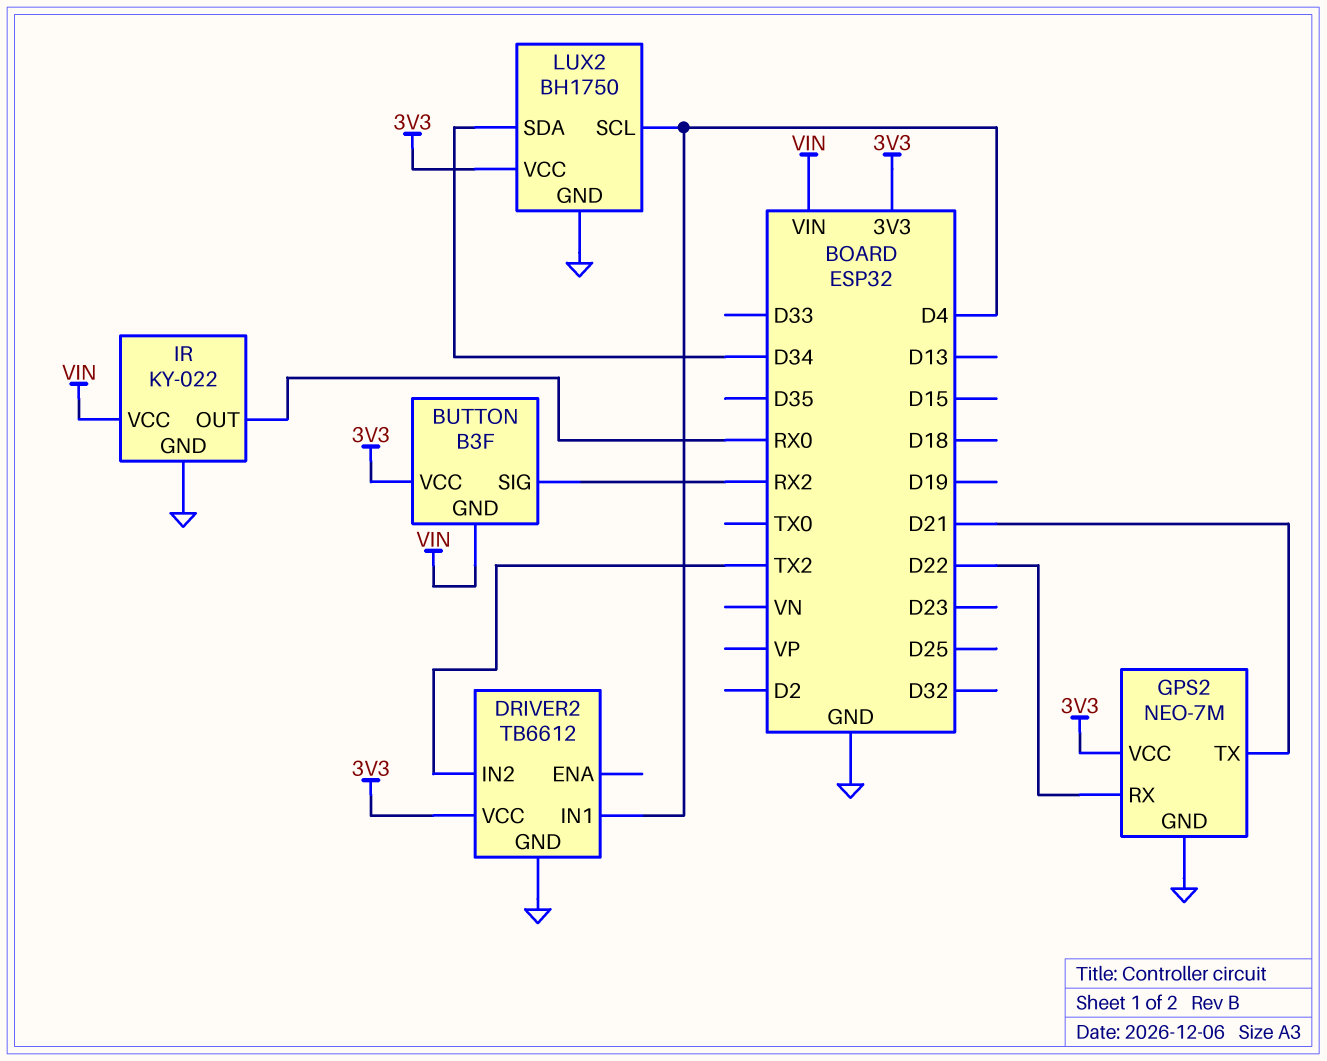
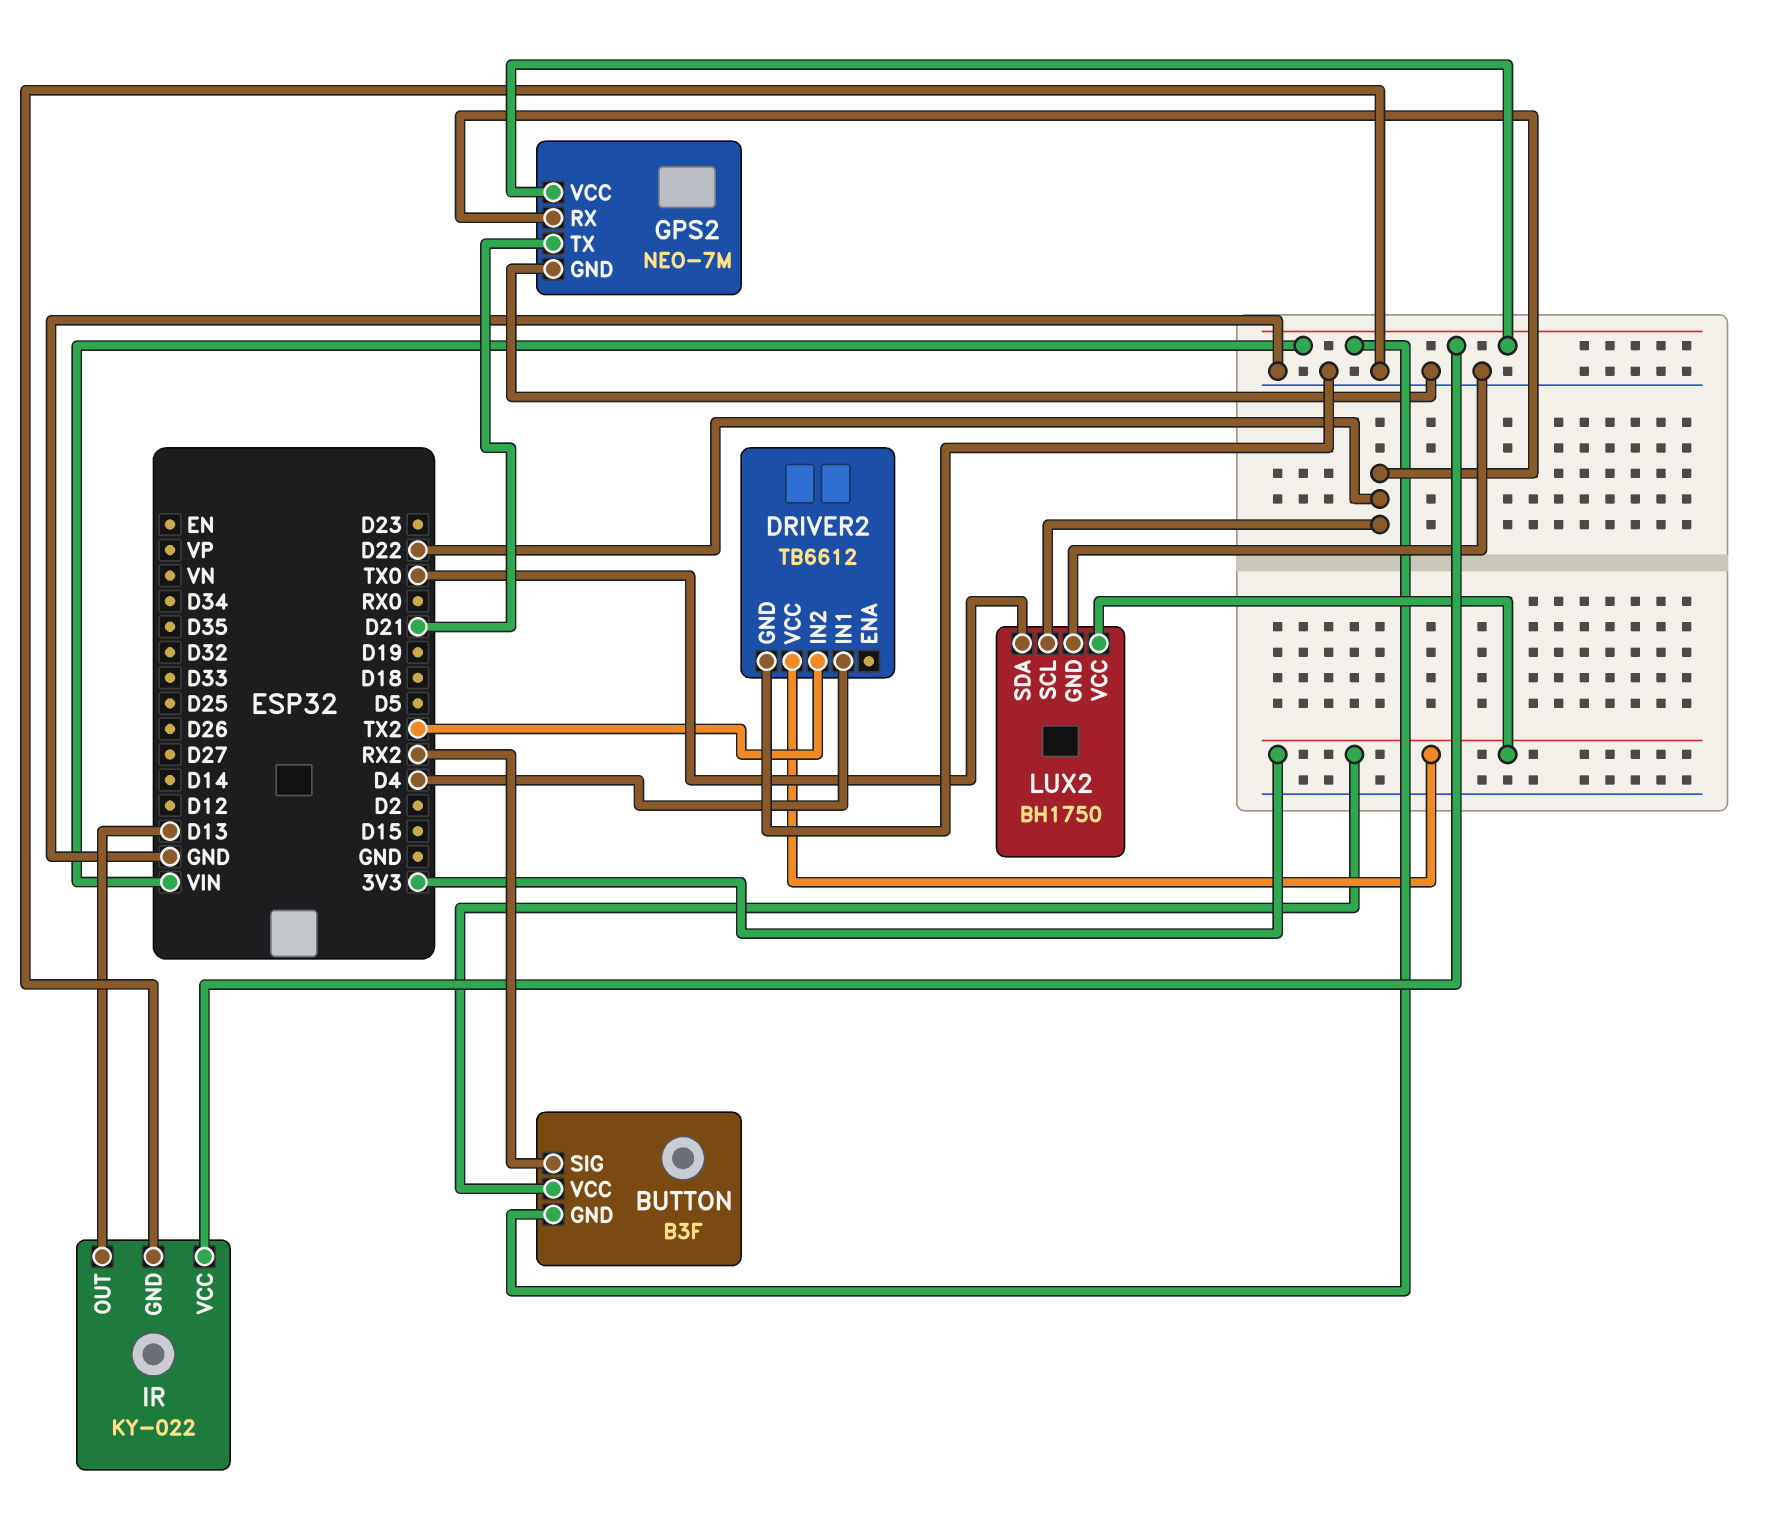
GPS2 pin VCC: 3V3 -> VIN
IR pin OUT: RX0 -> D13
LUX2 pin SCL: D4 -> D22
LUX2 pin SDA: D34 -> TX0

